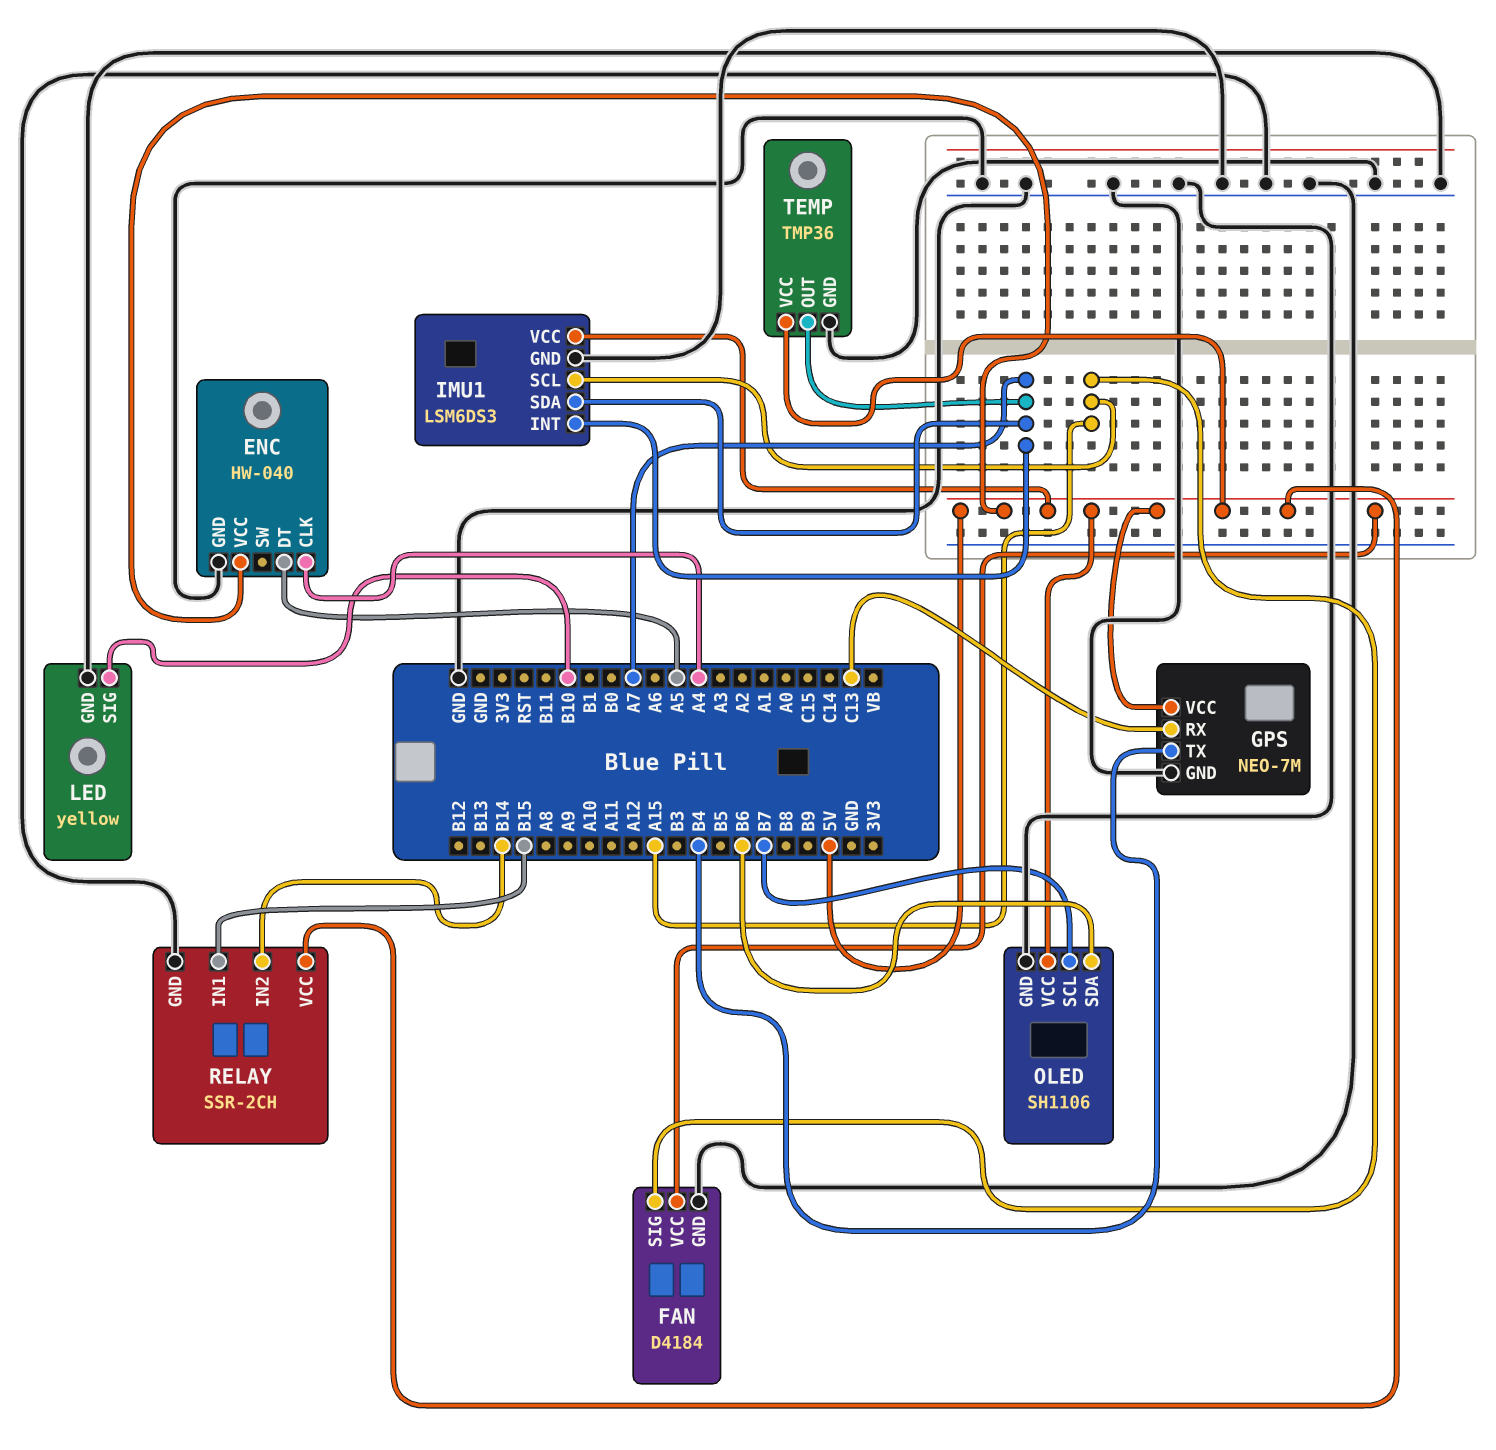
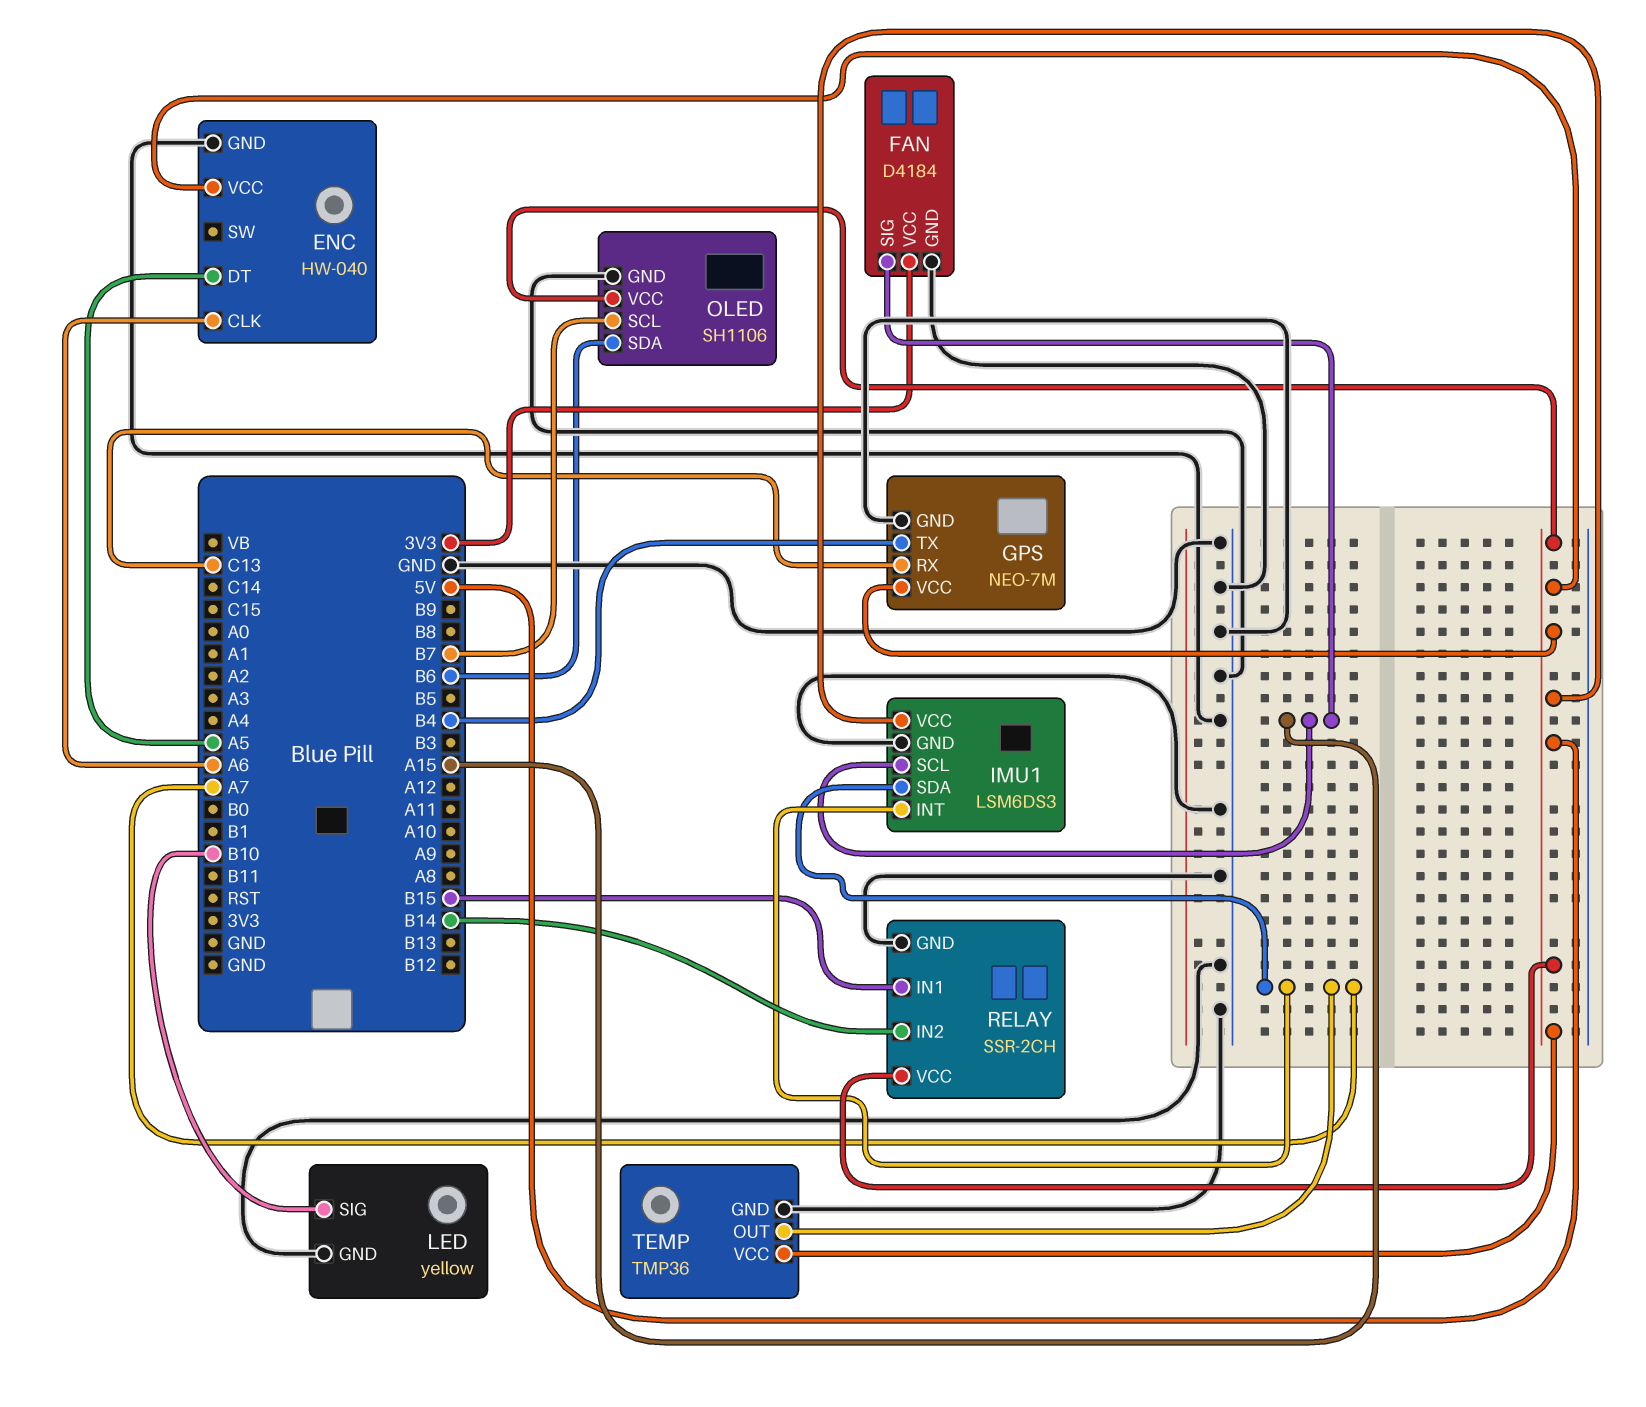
ENC pin CLK: A4 -> A6
FAN pin VCC: 5V -> 3V3

